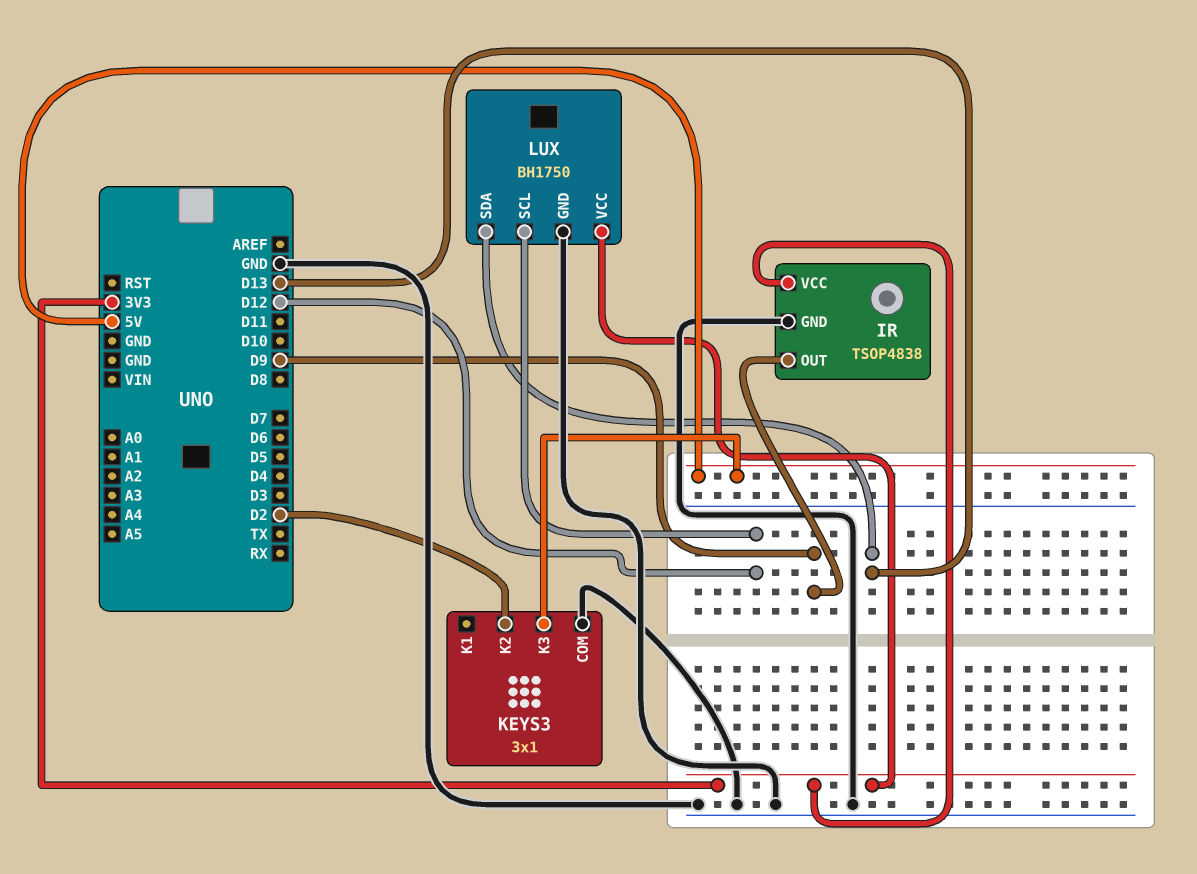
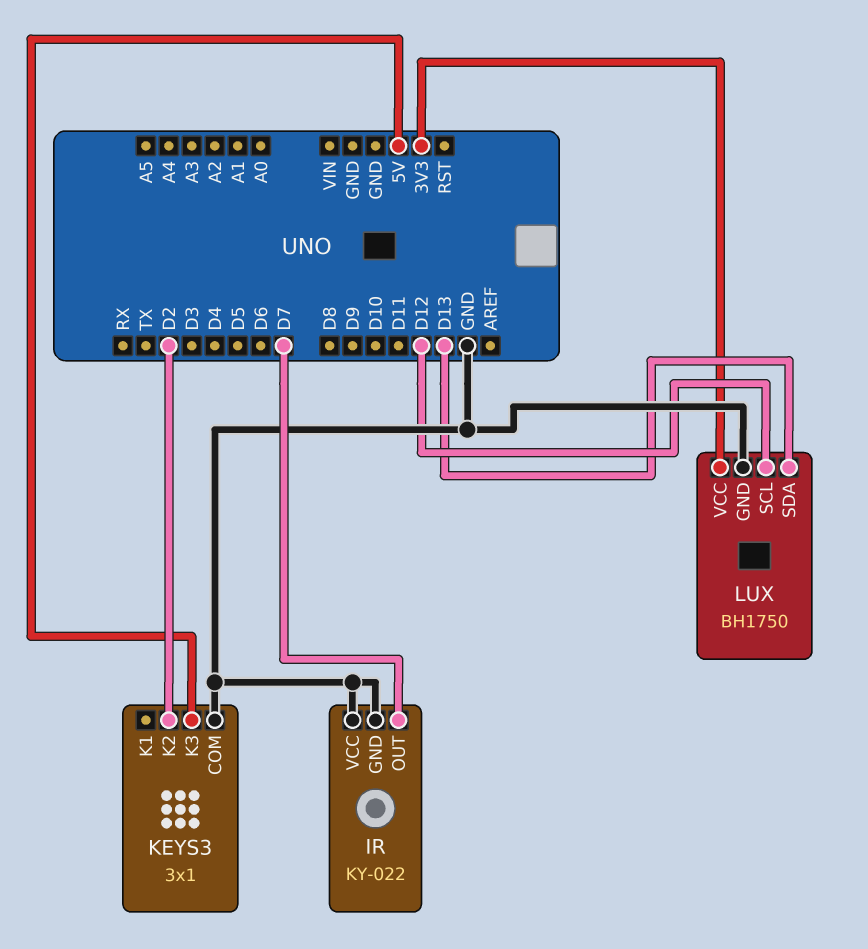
IR: TSOP4838 -> KY-022
IR pin OUT: D9 -> D7
IR pin VCC: 3V3 -> GND

